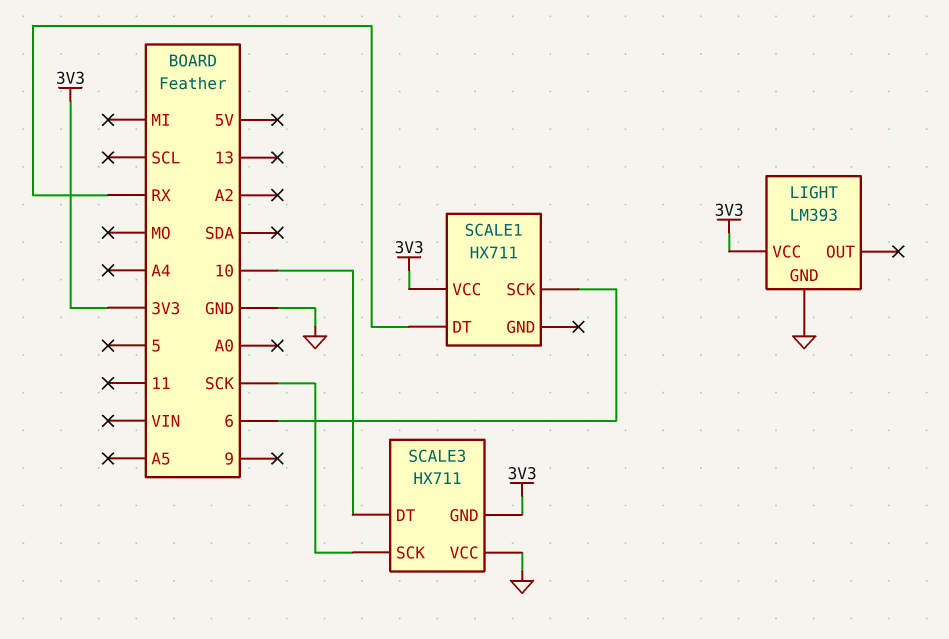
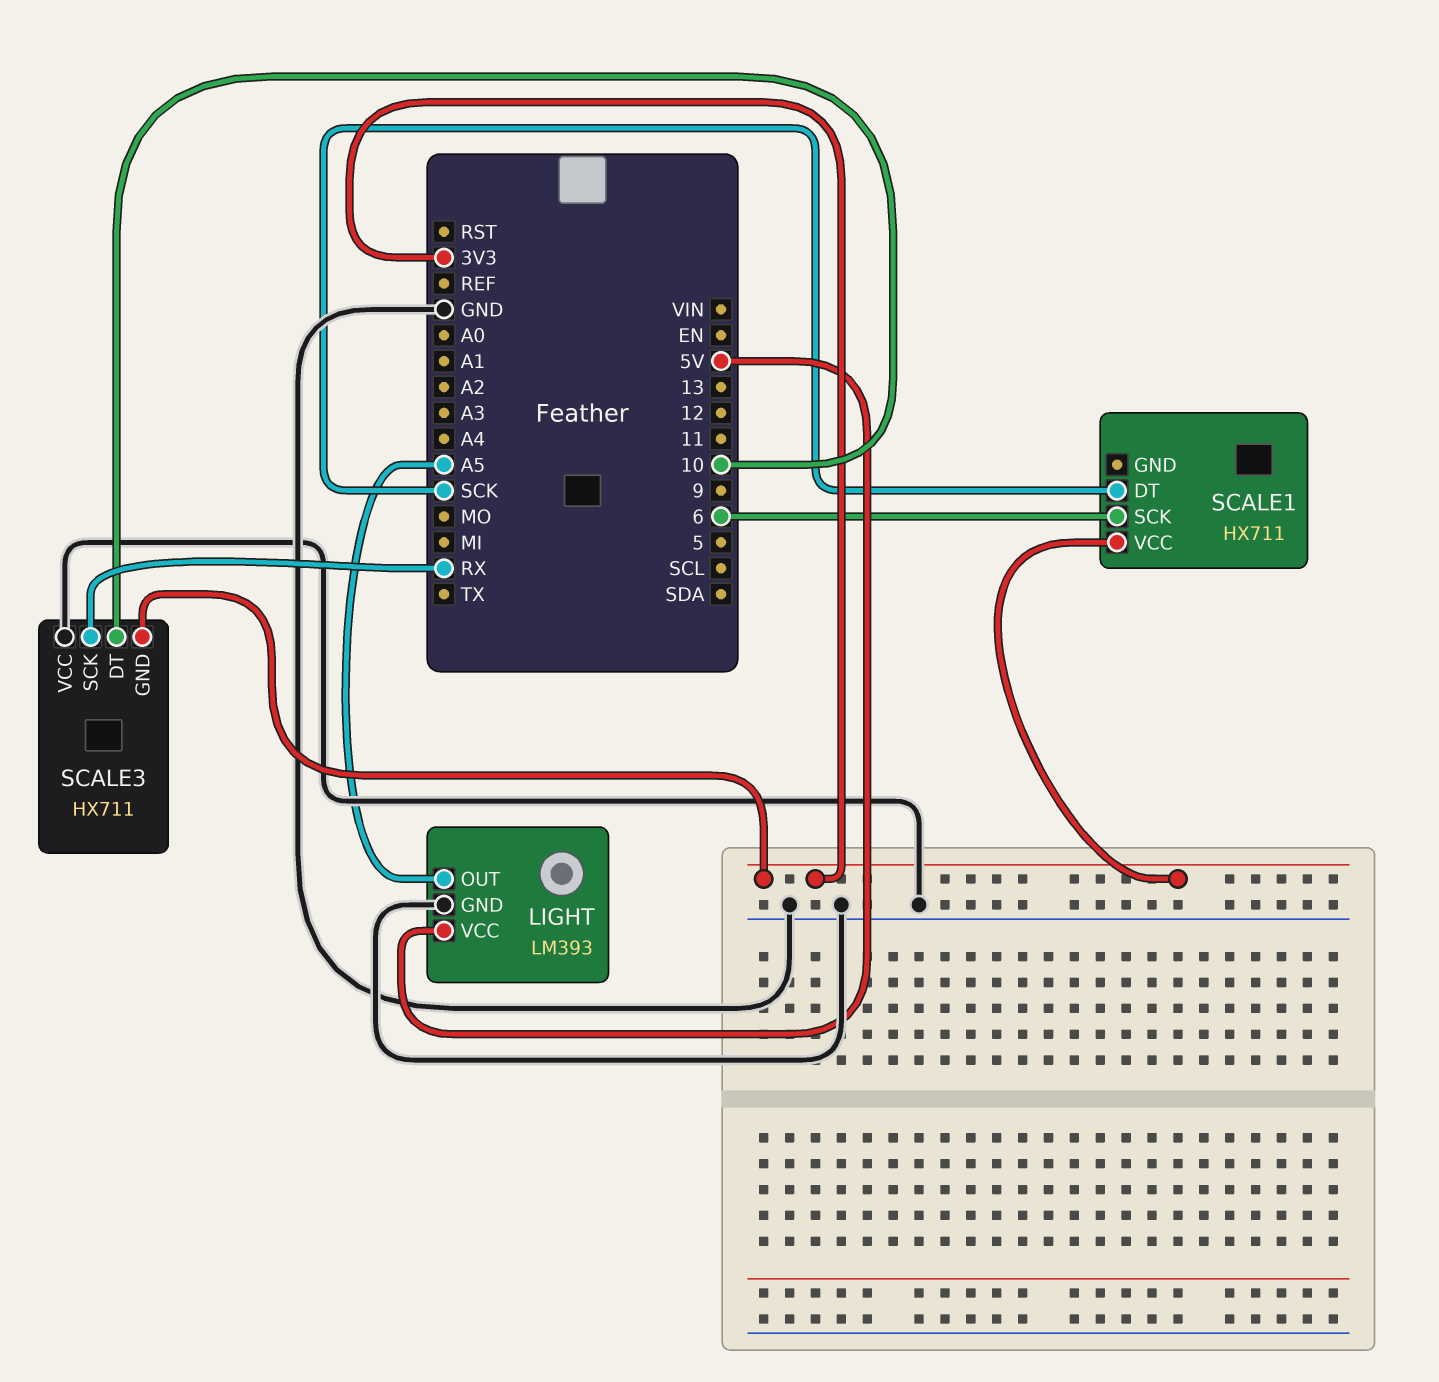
LIGHT pin OUT: none -> A5
LIGHT pin VCC: 3V3 -> 5V
SCALE1 pin DT: RX -> SCK
SCALE3 pin SCK: SCK -> RX

